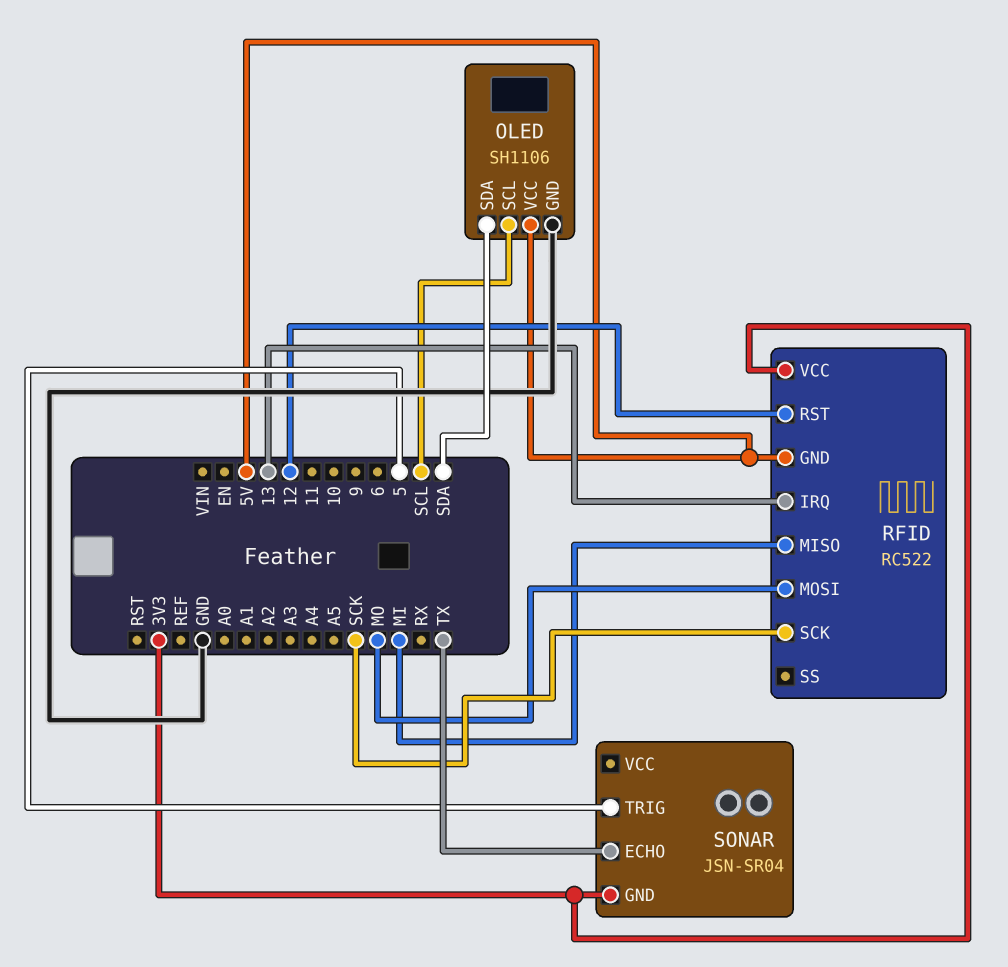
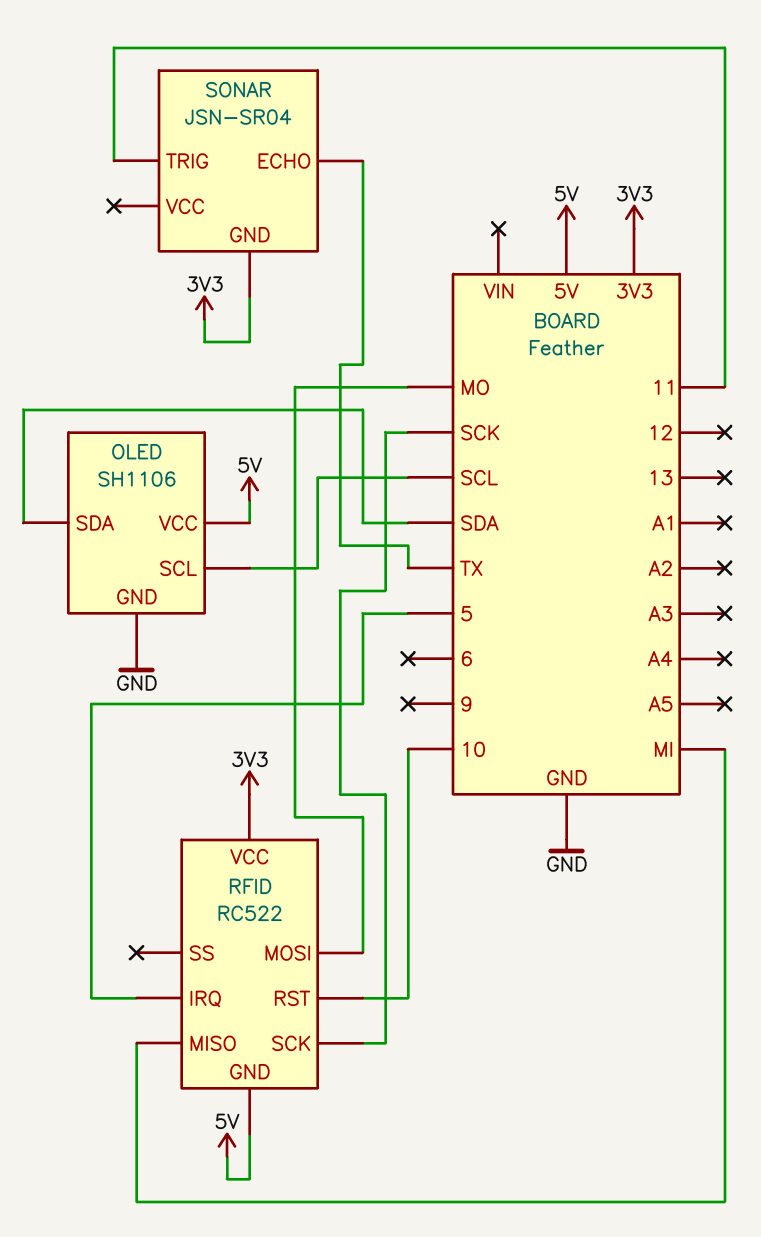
RFID pin IRQ: 13 -> 5
RFID pin RST: 12 -> 10
SONAR pin TRIG: 5 -> 11

